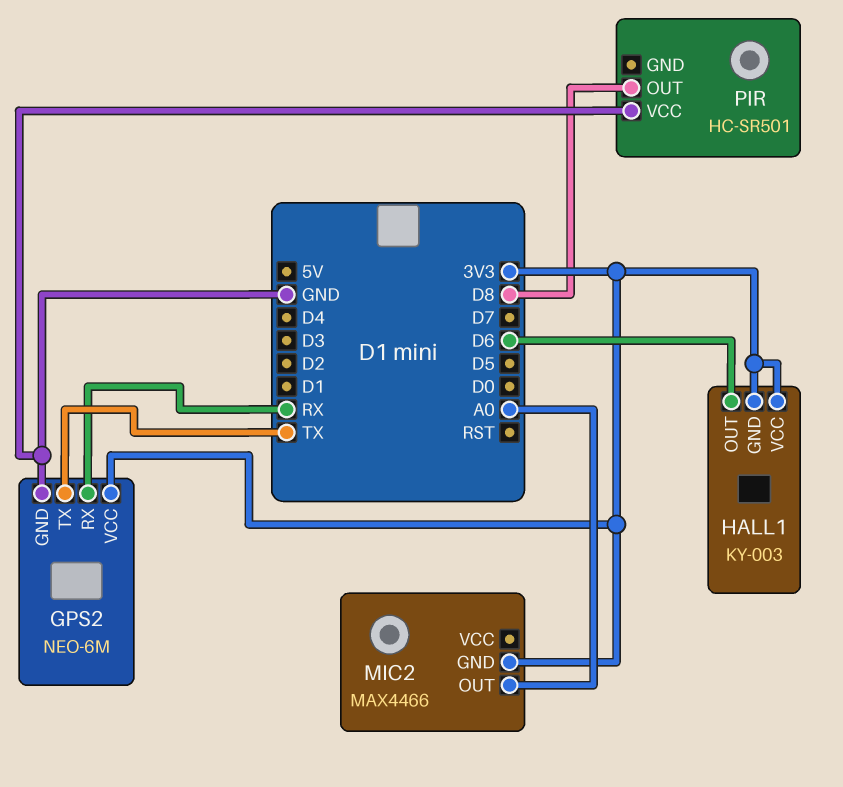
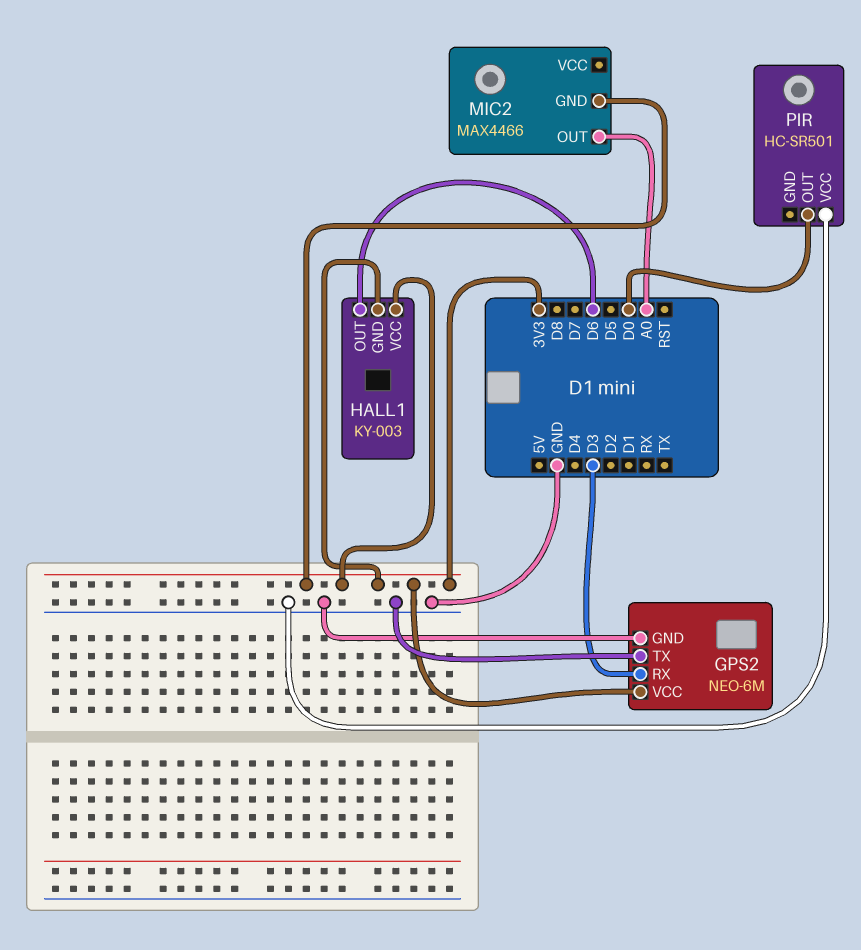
GPS2 pin RX: RX -> D3
GPS2 pin TX: TX -> GND
PIR pin OUT: D8 -> D0

